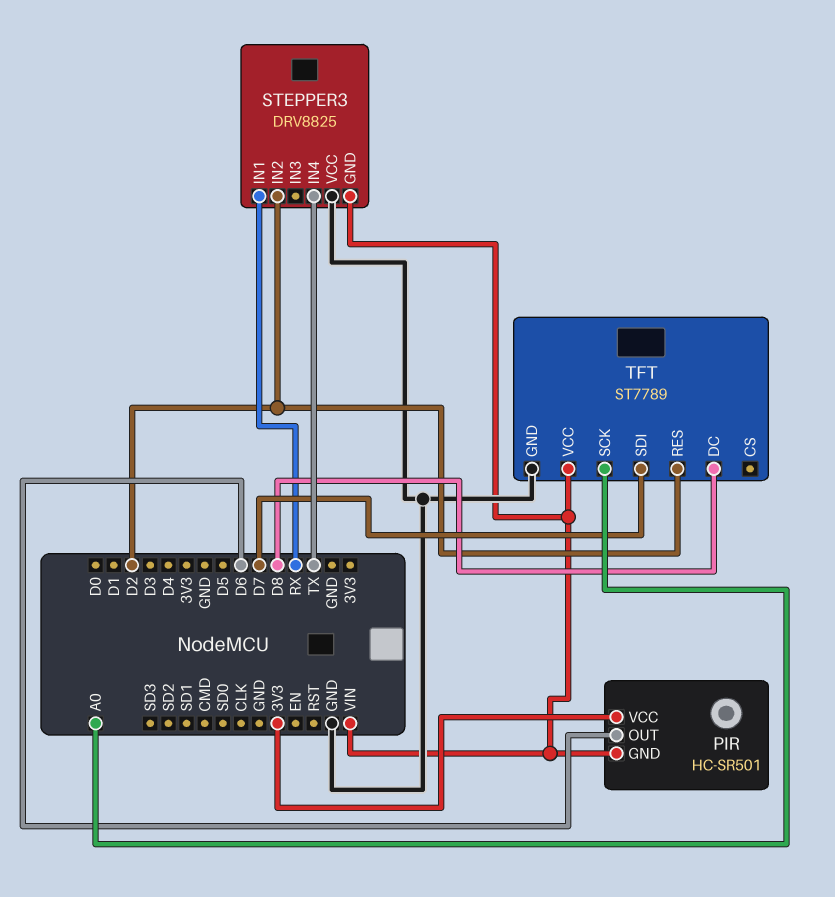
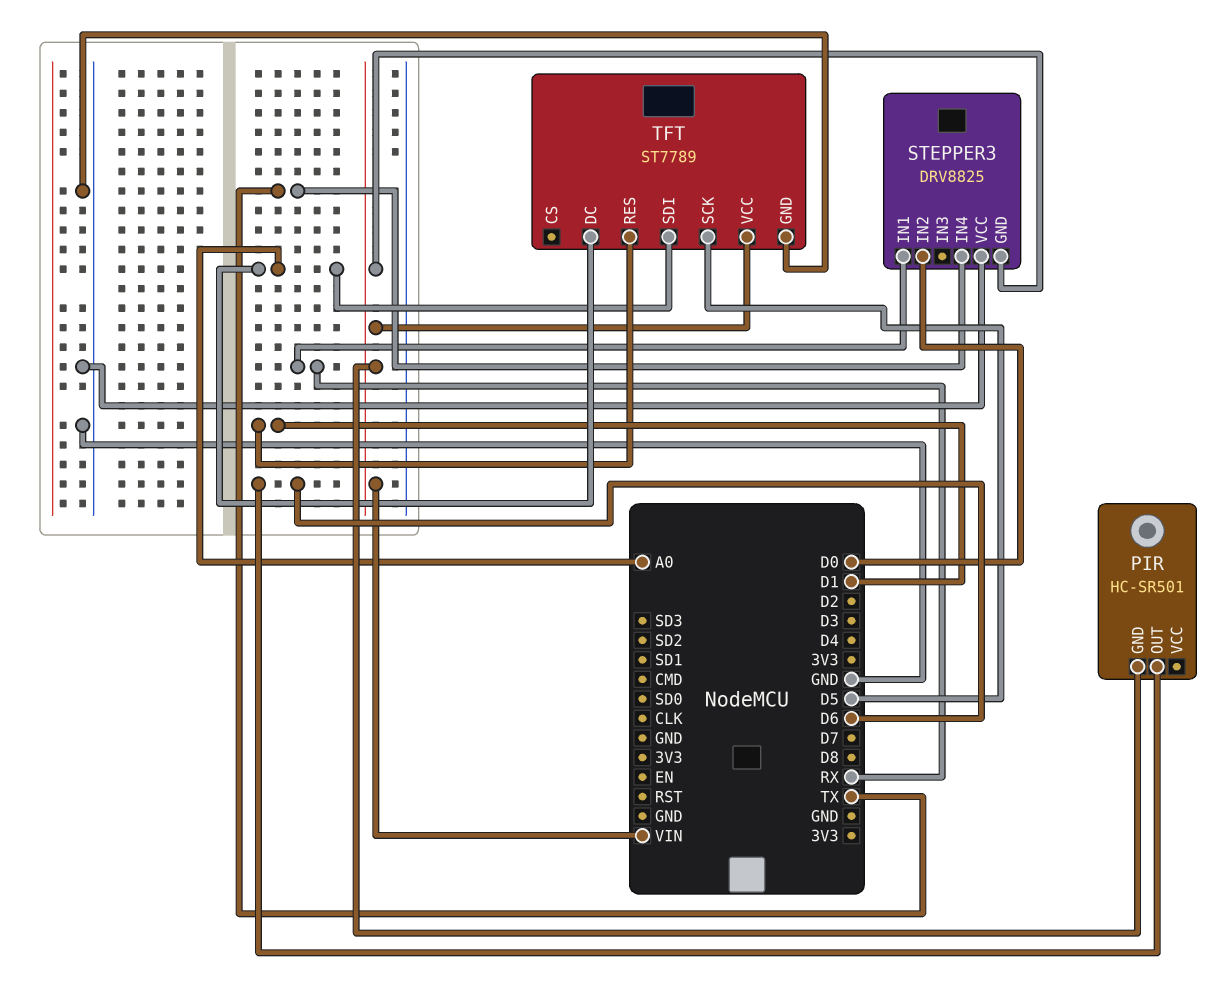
PIR pin VCC: 3V3 -> none
STEPPER3 pin IN2: D2 -> D0
TFT pin DC: D8 -> A0
TFT pin RES: D2 -> D1
TFT pin SCK: A0 -> D5
TFT pin SDI: D7 -> A0

